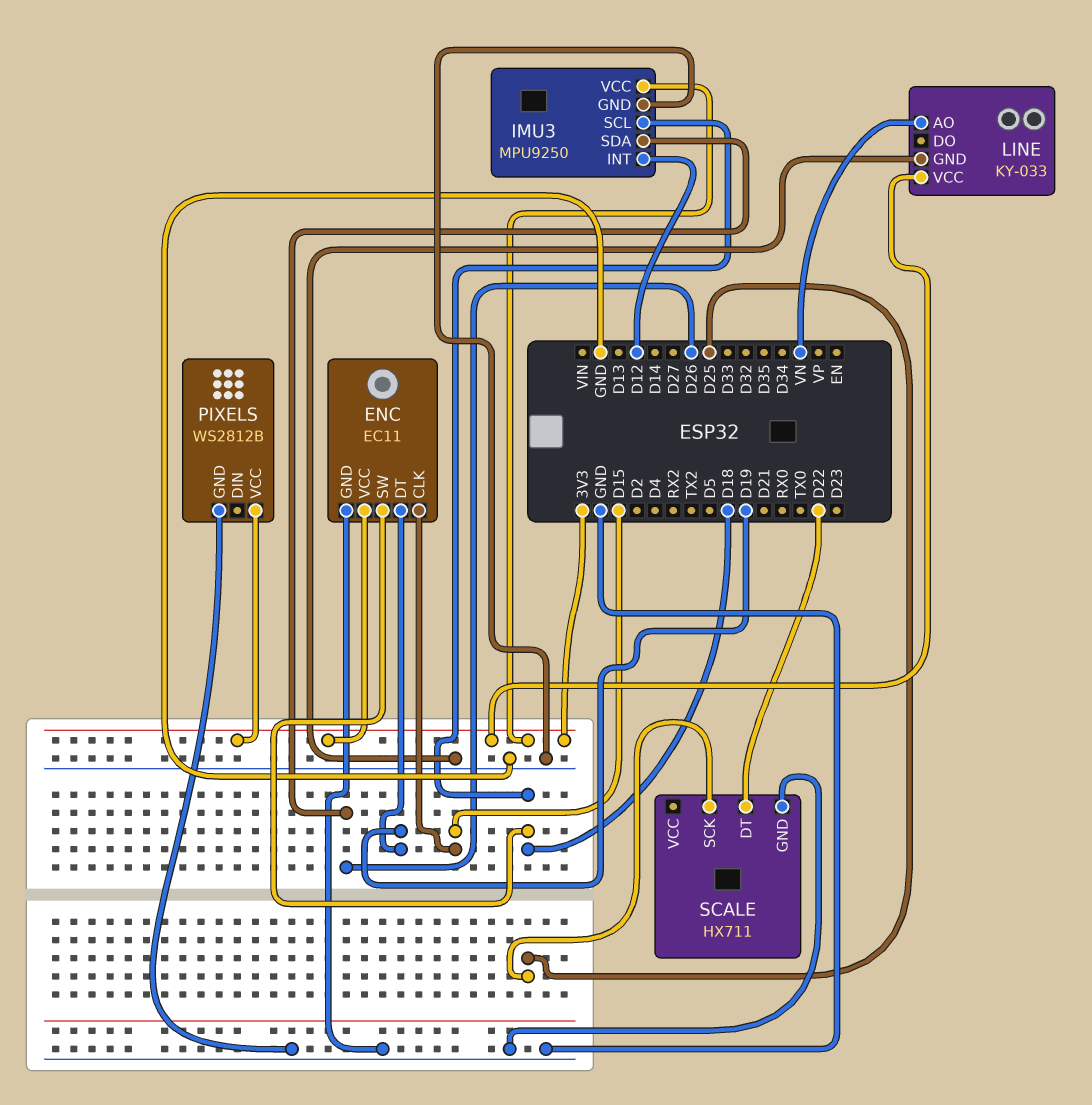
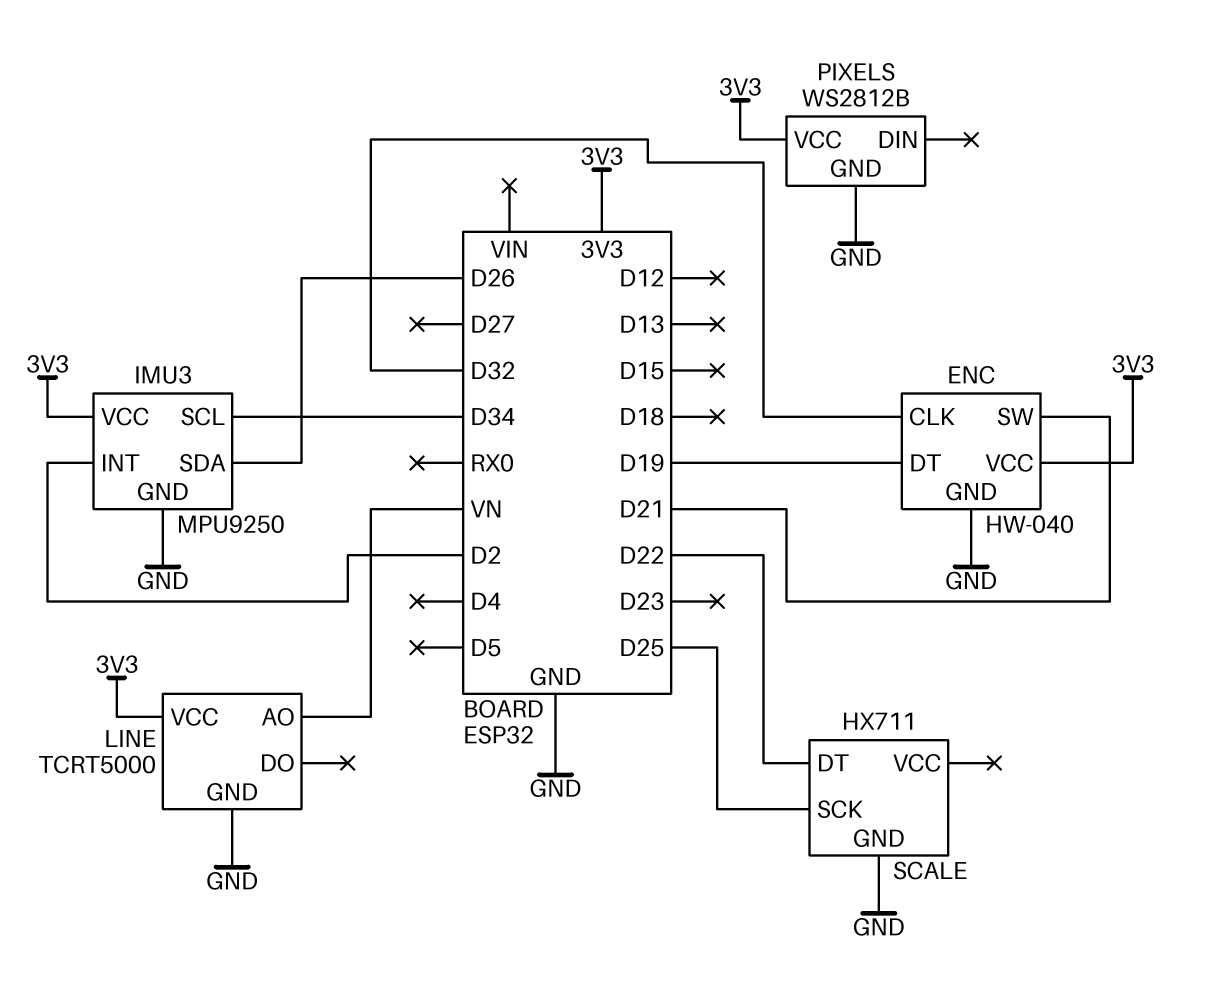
ENC: EC11 -> HW-040
ENC pin CLK: D15 -> D32
ENC pin SW: D18 -> D21
IMU3 pin INT: D12 -> D2
IMU3 pin SCL: D18 -> D34
LINE: KY-033 -> TCRT5000

